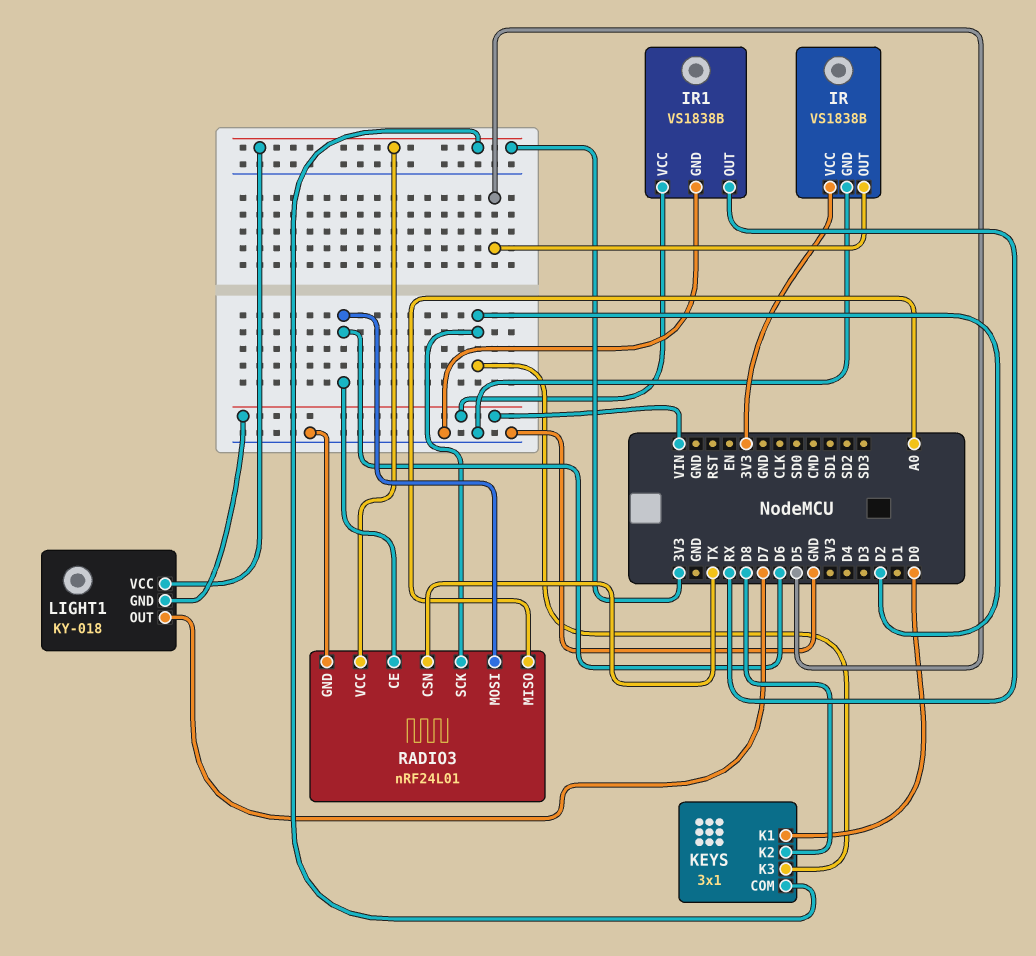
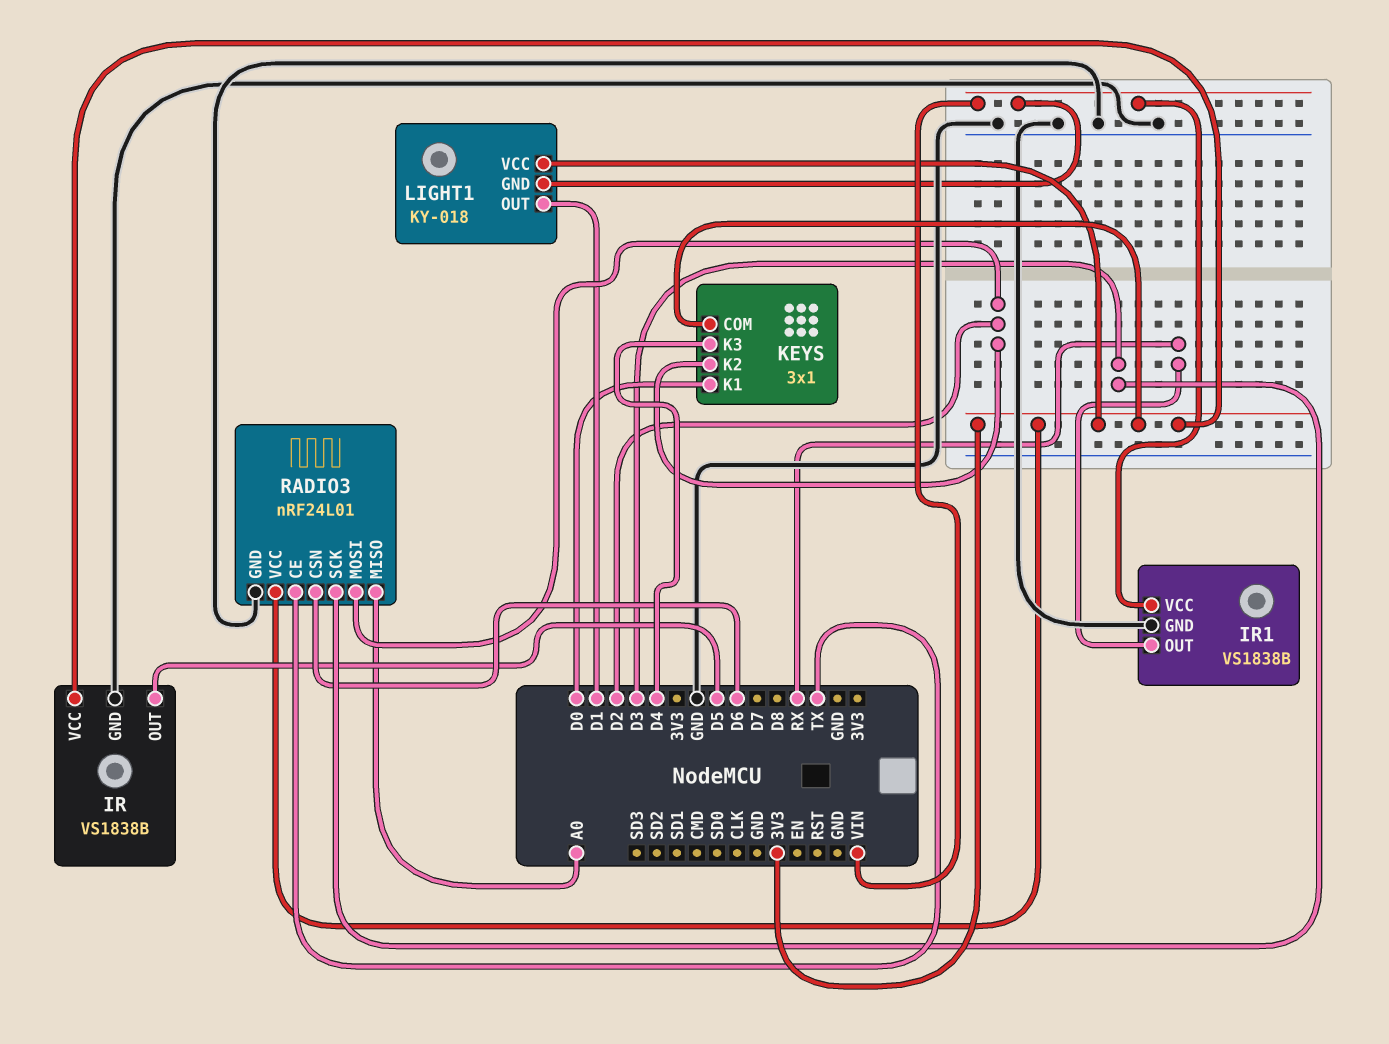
KEYS pin K2: D8 -> D2
KEYS pin K3: D2 -> D4
LIGHT1 pin OUT: D7 -> D1
RADIO3 pin CE: D6 -> TX
RADIO3 pin CSN: TX -> D6
RADIO3 pin MOSI: D6 -> D2
RADIO3 pin SCK: D2 -> D3

